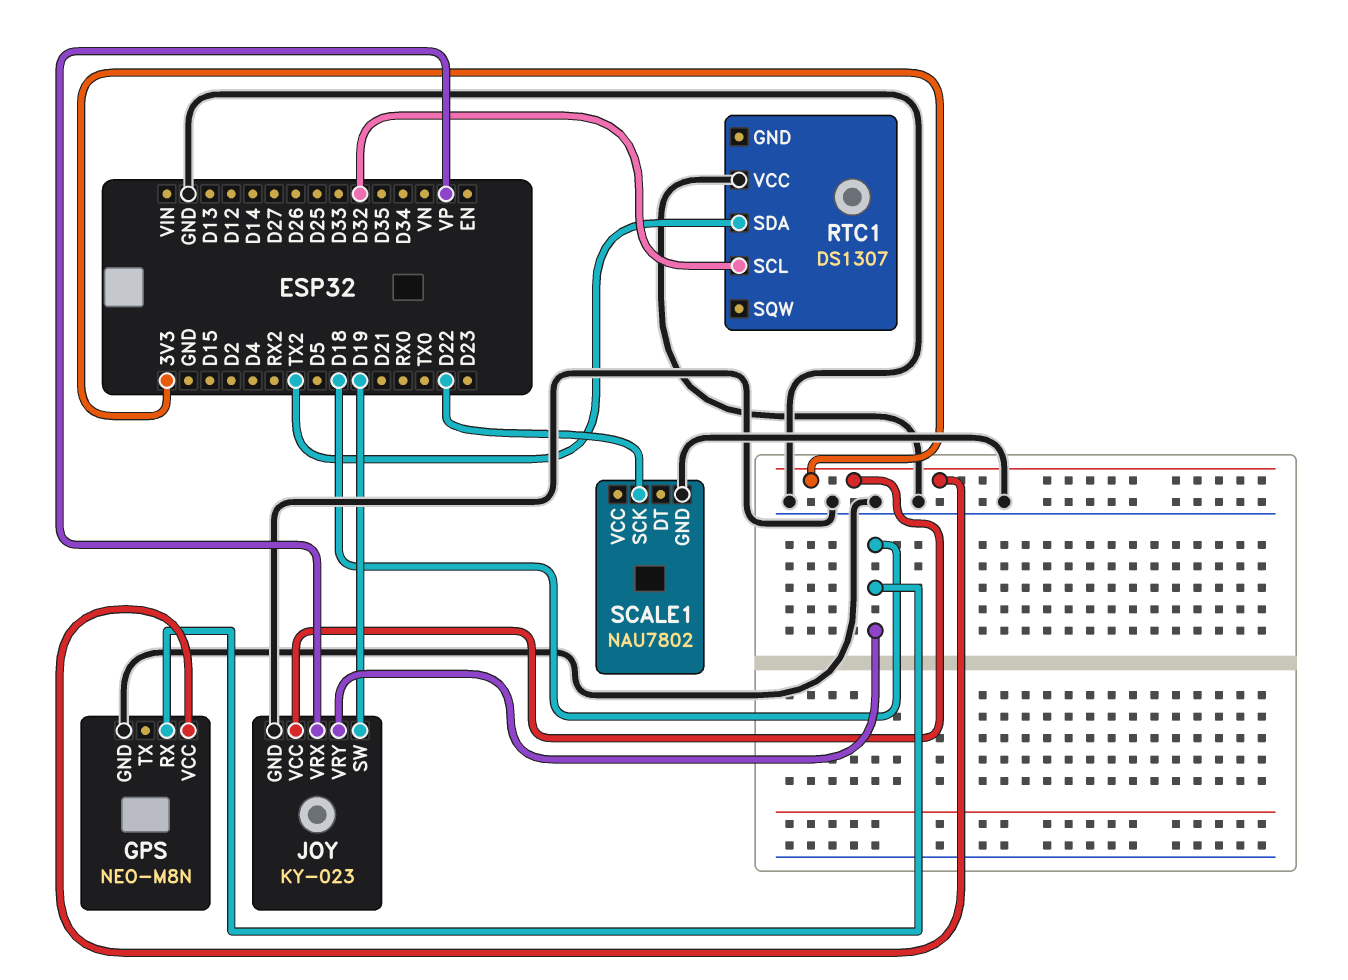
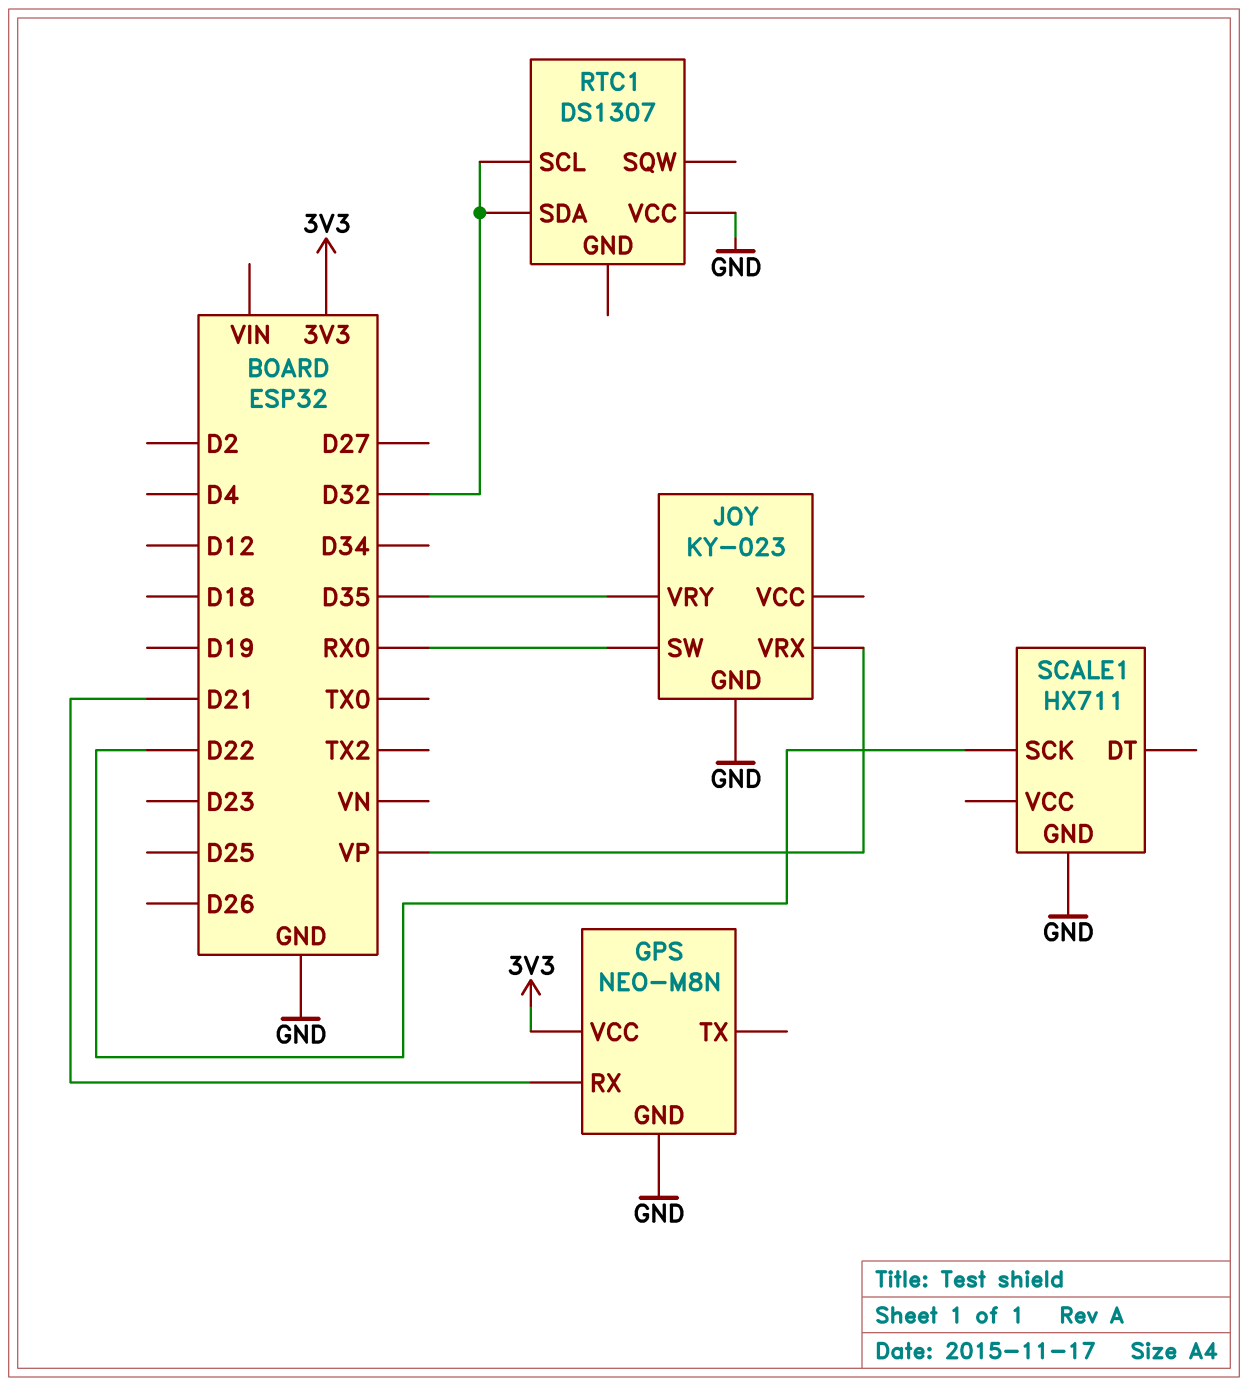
GPS pin RX: D18 -> D21
JOY pin SW: D19 -> RX0
JOY pin VCC: 3V3 -> none
JOY pin VRY: D18 -> D35
RTC1 pin SDA: TX2 -> D32
SCALE1: NAU7802 -> HX711

